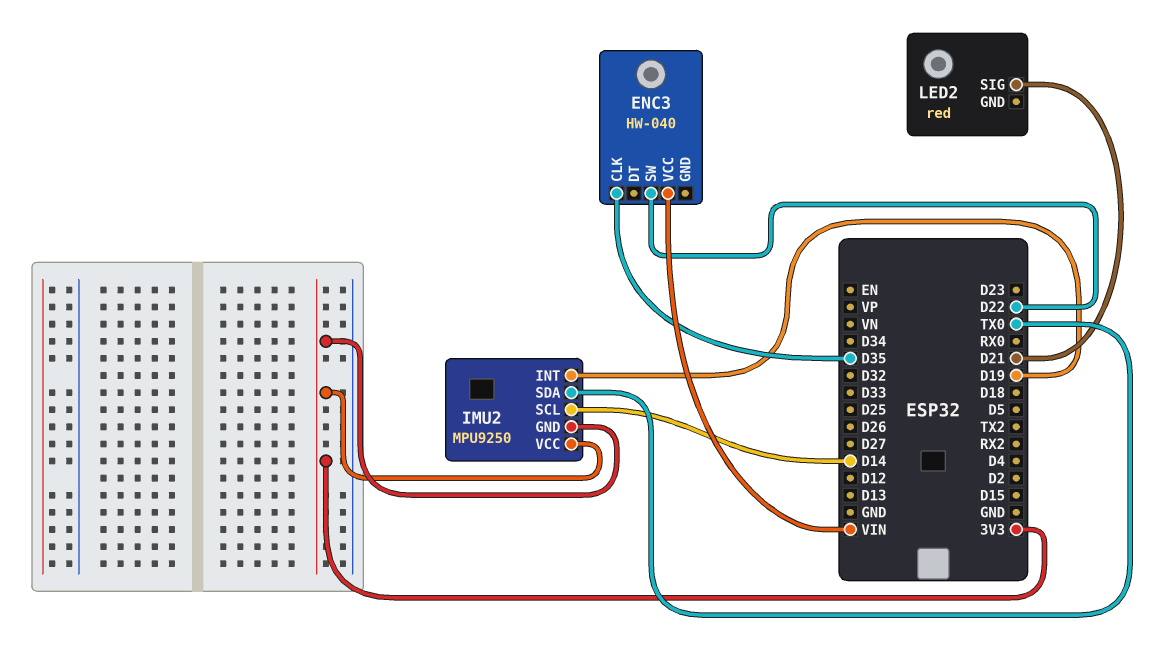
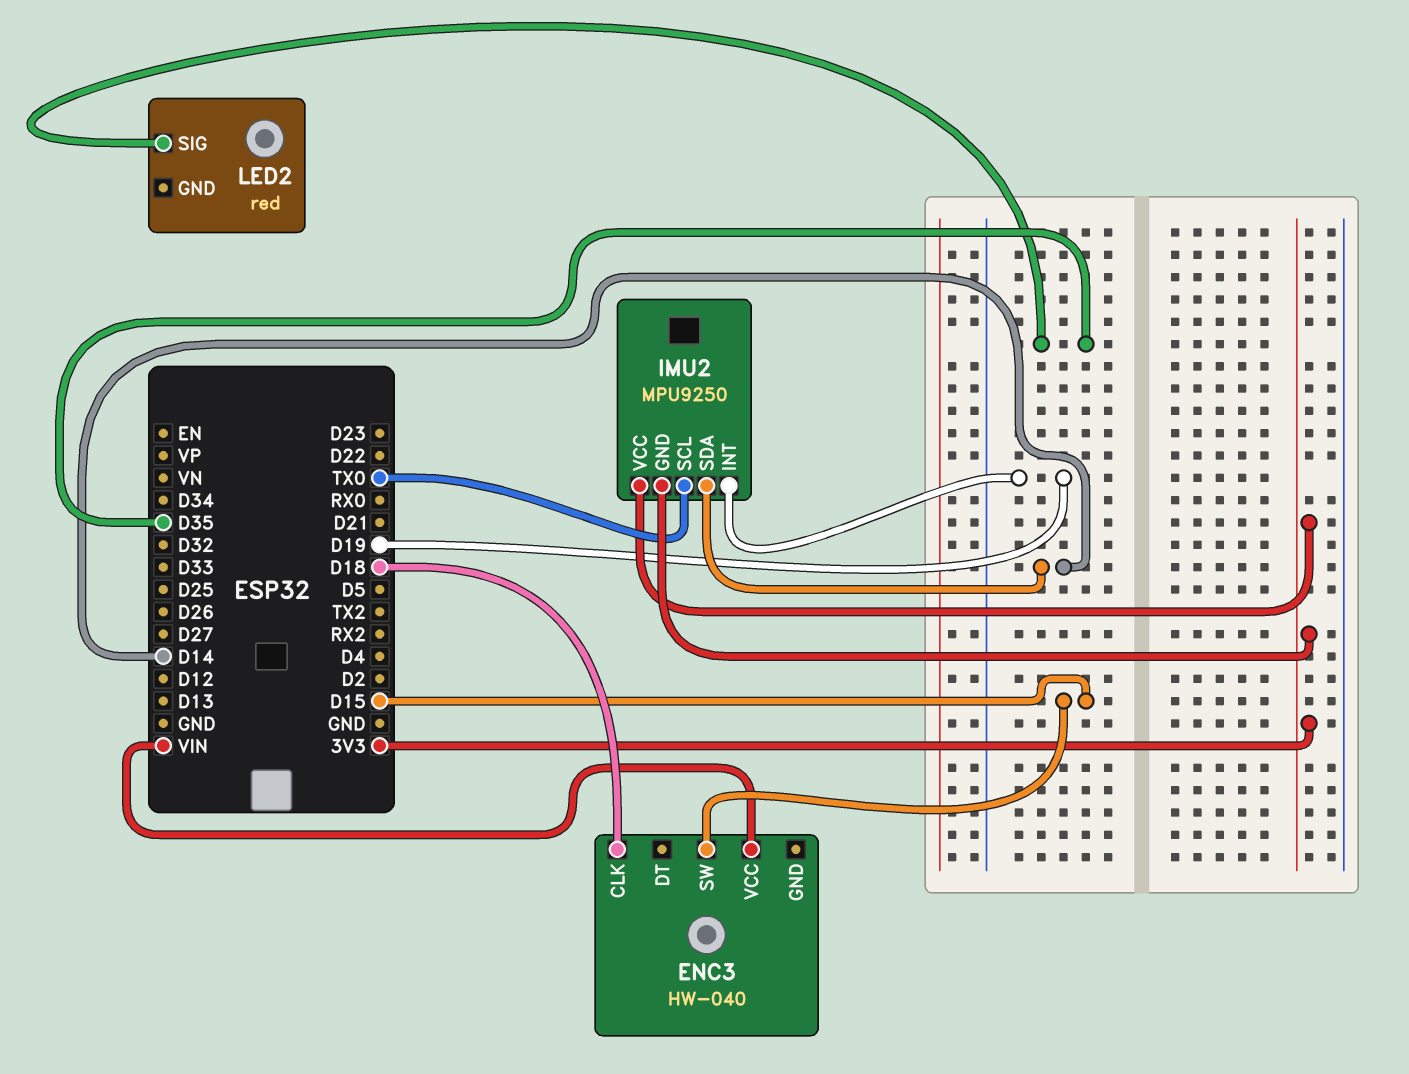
ENC3 pin CLK: D35 -> D18
ENC3 pin SW: D22 -> D15
IMU2 pin SCL: D14 -> TX0
IMU2 pin SDA: TX0 -> D14
LED2 pin SIG: D21 -> D35

